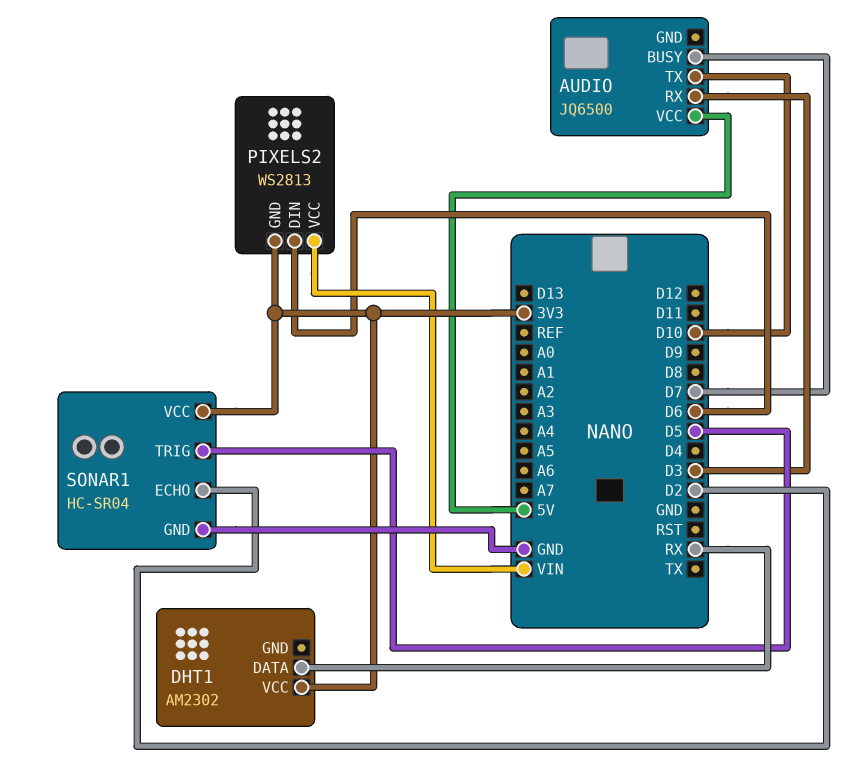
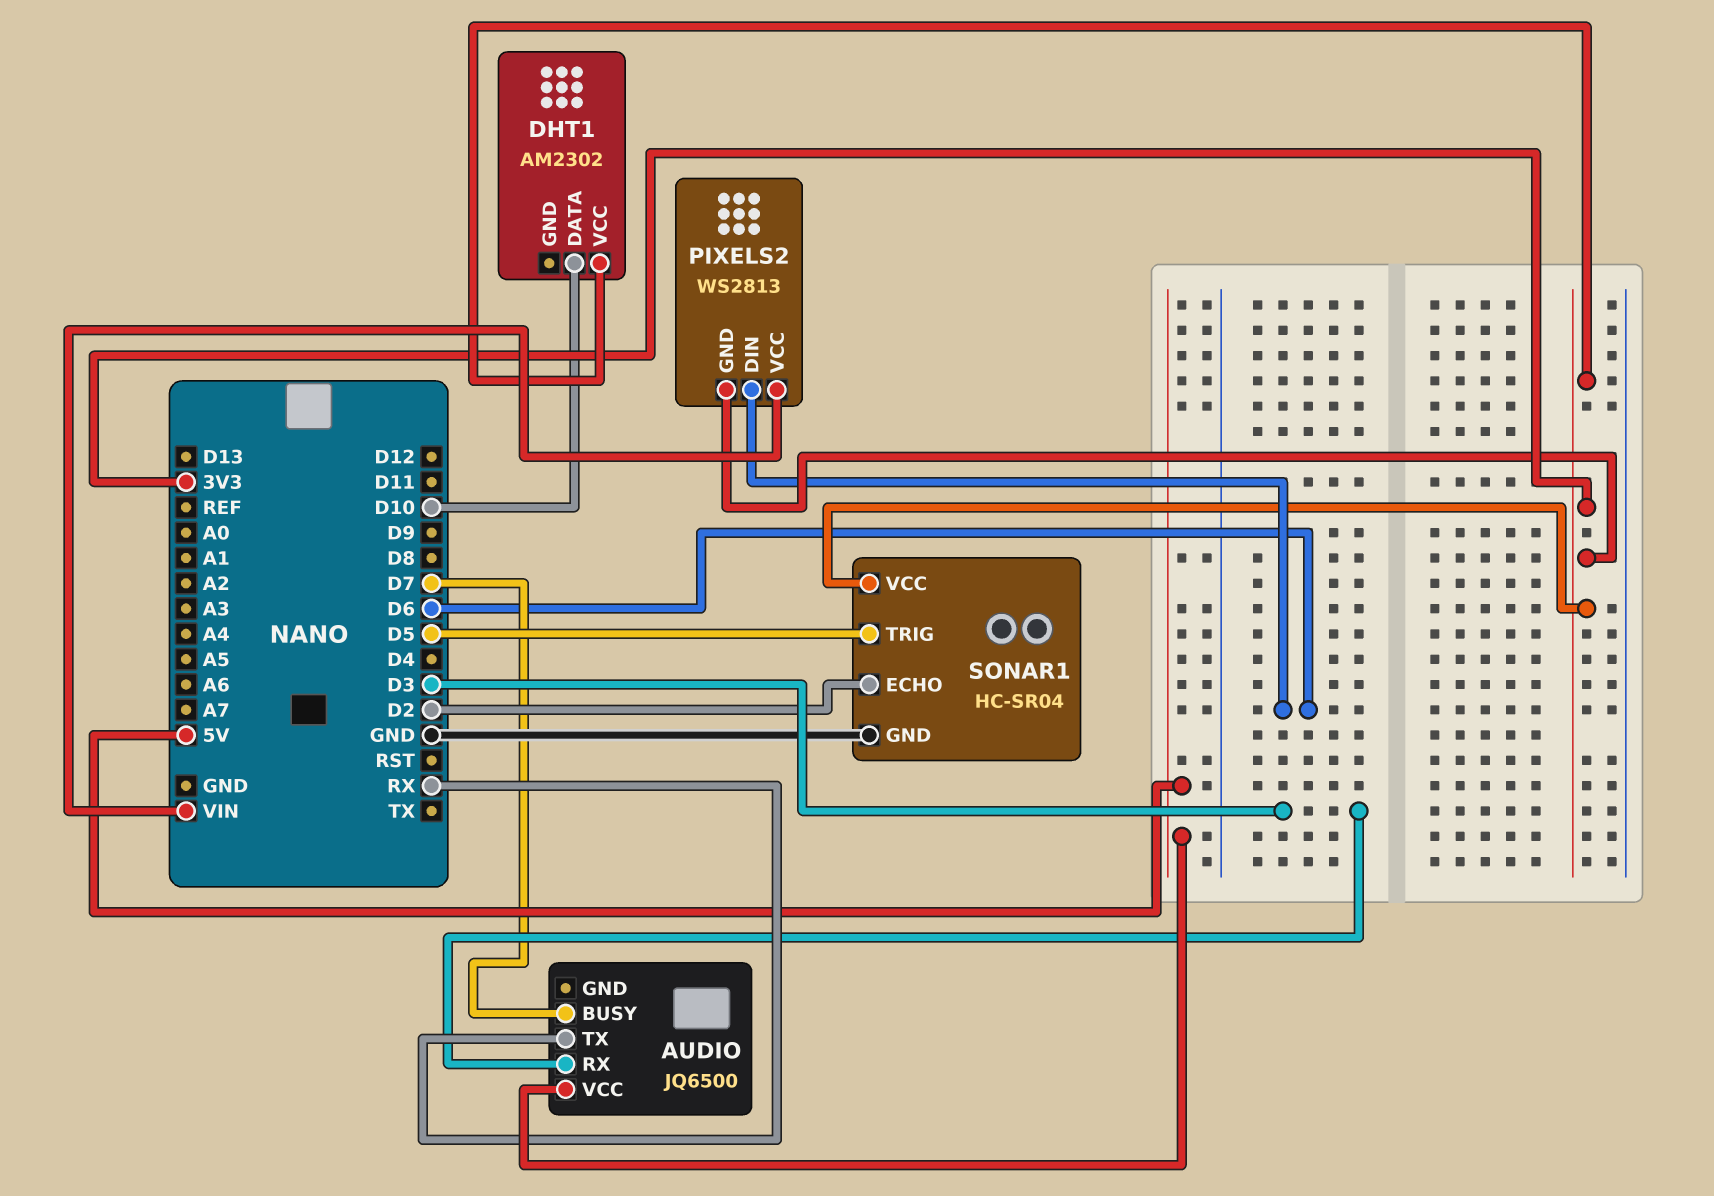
AUDIO pin TX: D10 -> RX
DHT1 pin DATA: RX -> D10

